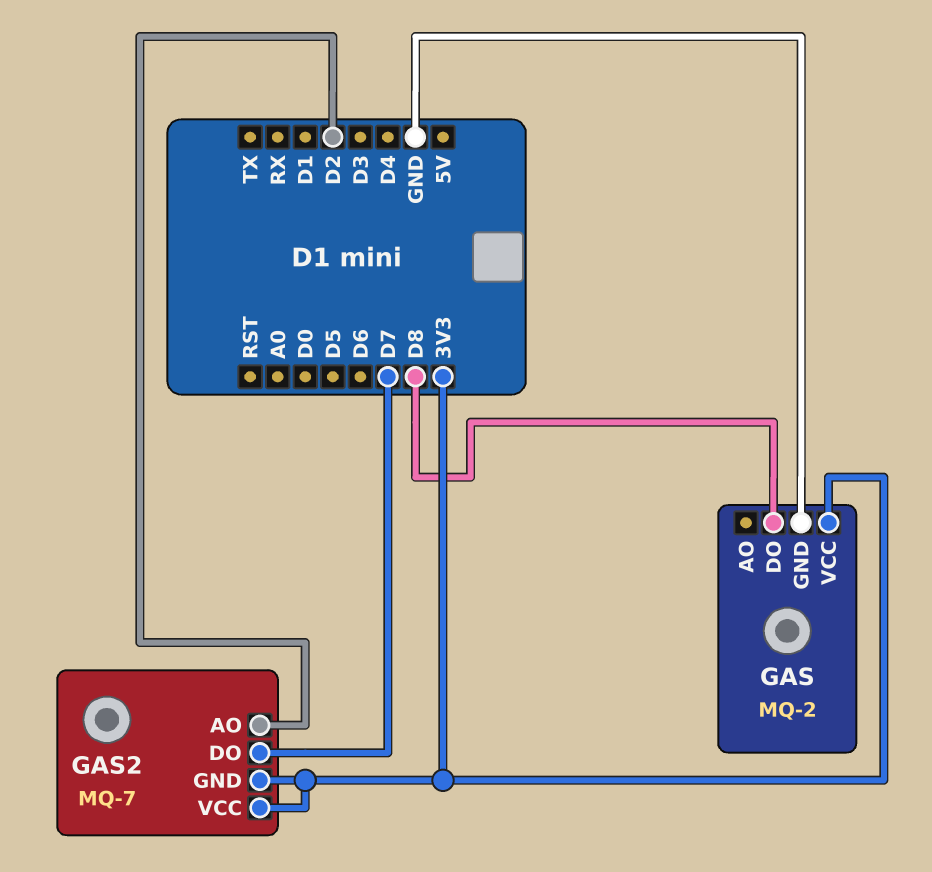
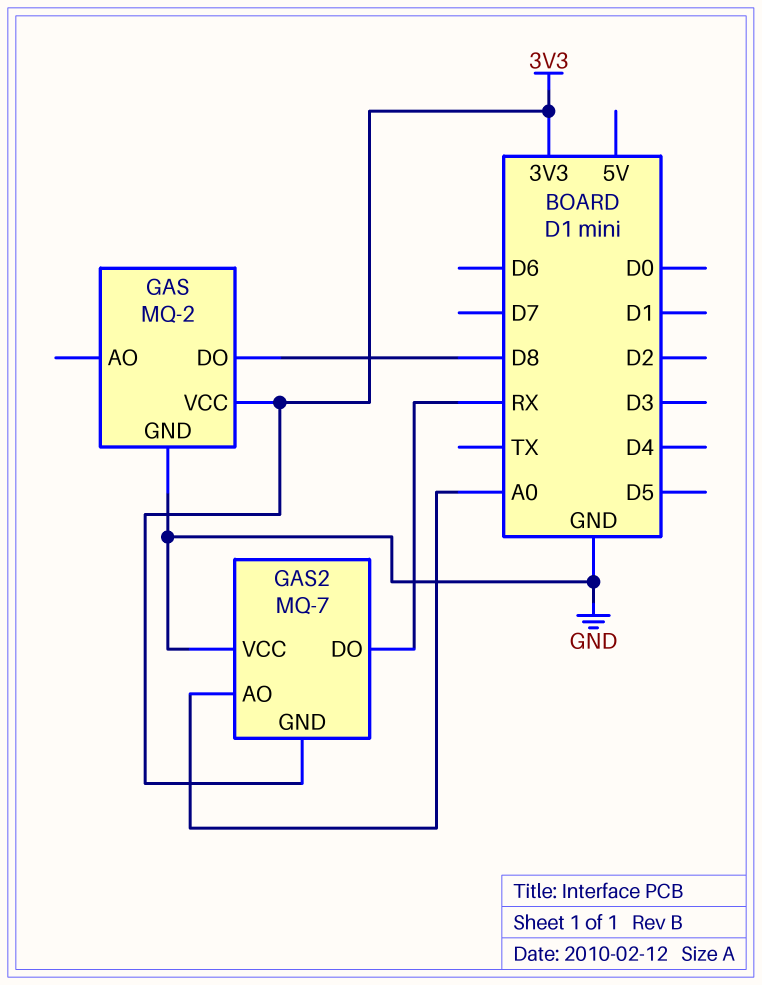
GAS2 pin AO: D2 -> A0
GAS2 pin DO: D7 -> RX
GAS2 pin VCC: 3V3 -> GND

